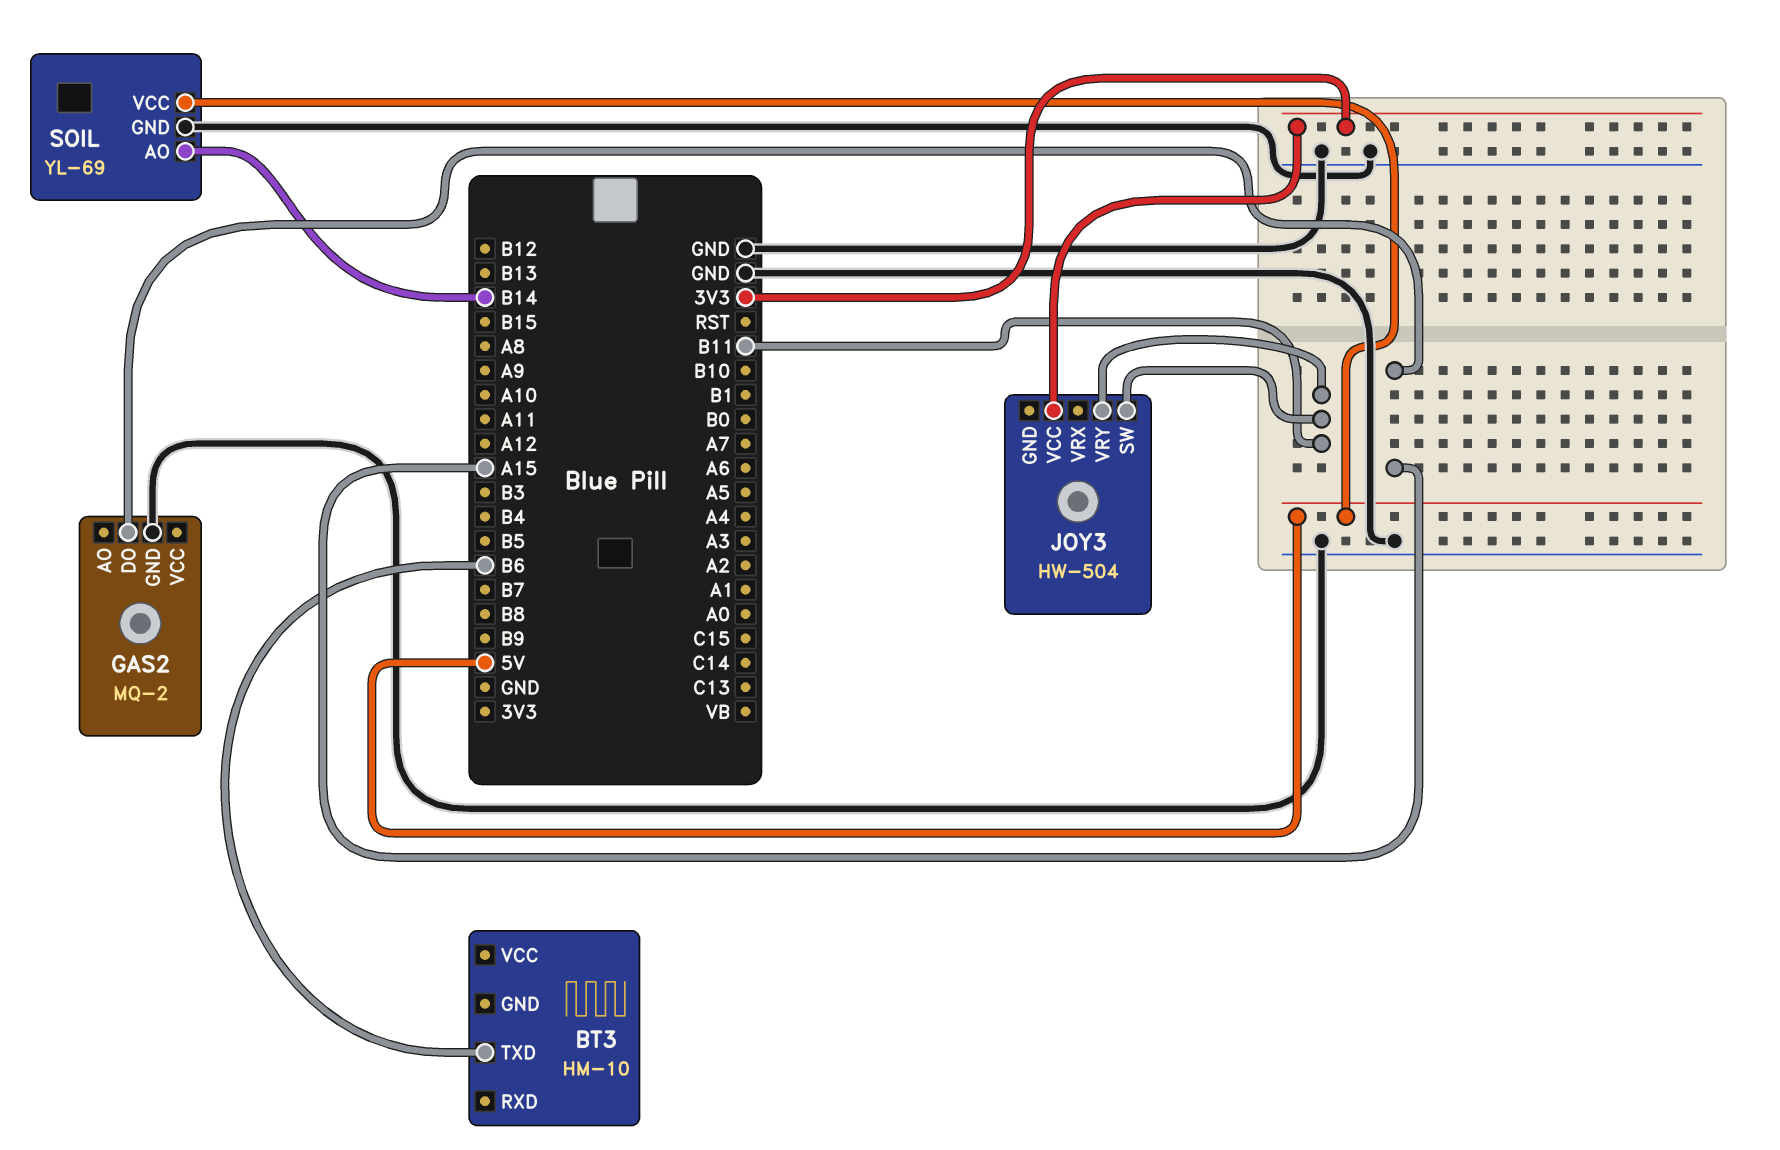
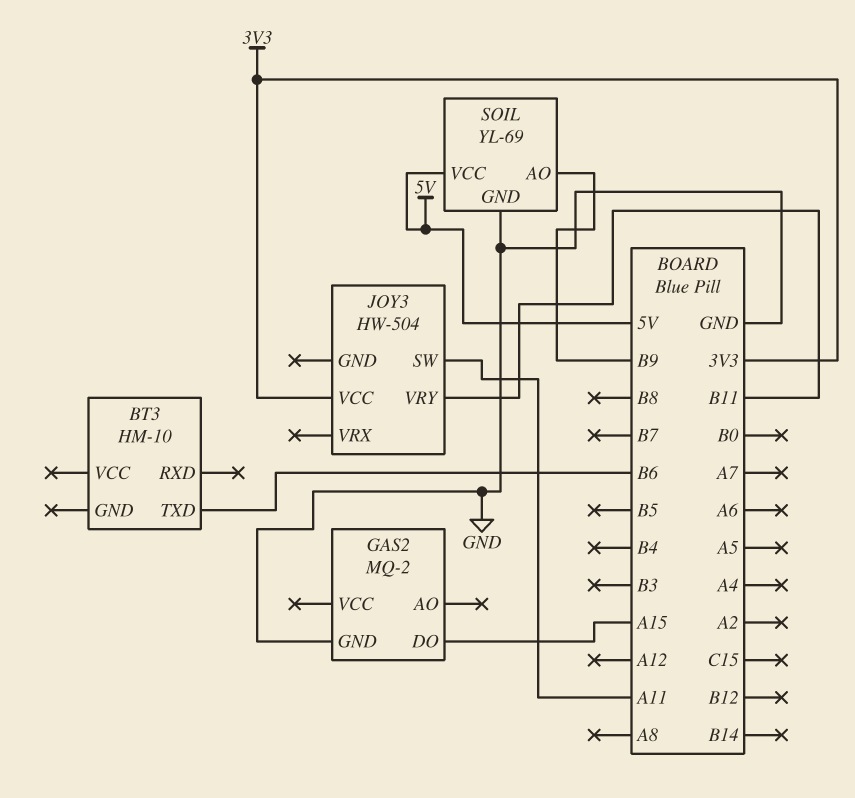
JOY3 pin SW: B11 -> A11
SOIL pin AO: B14 -> B9

